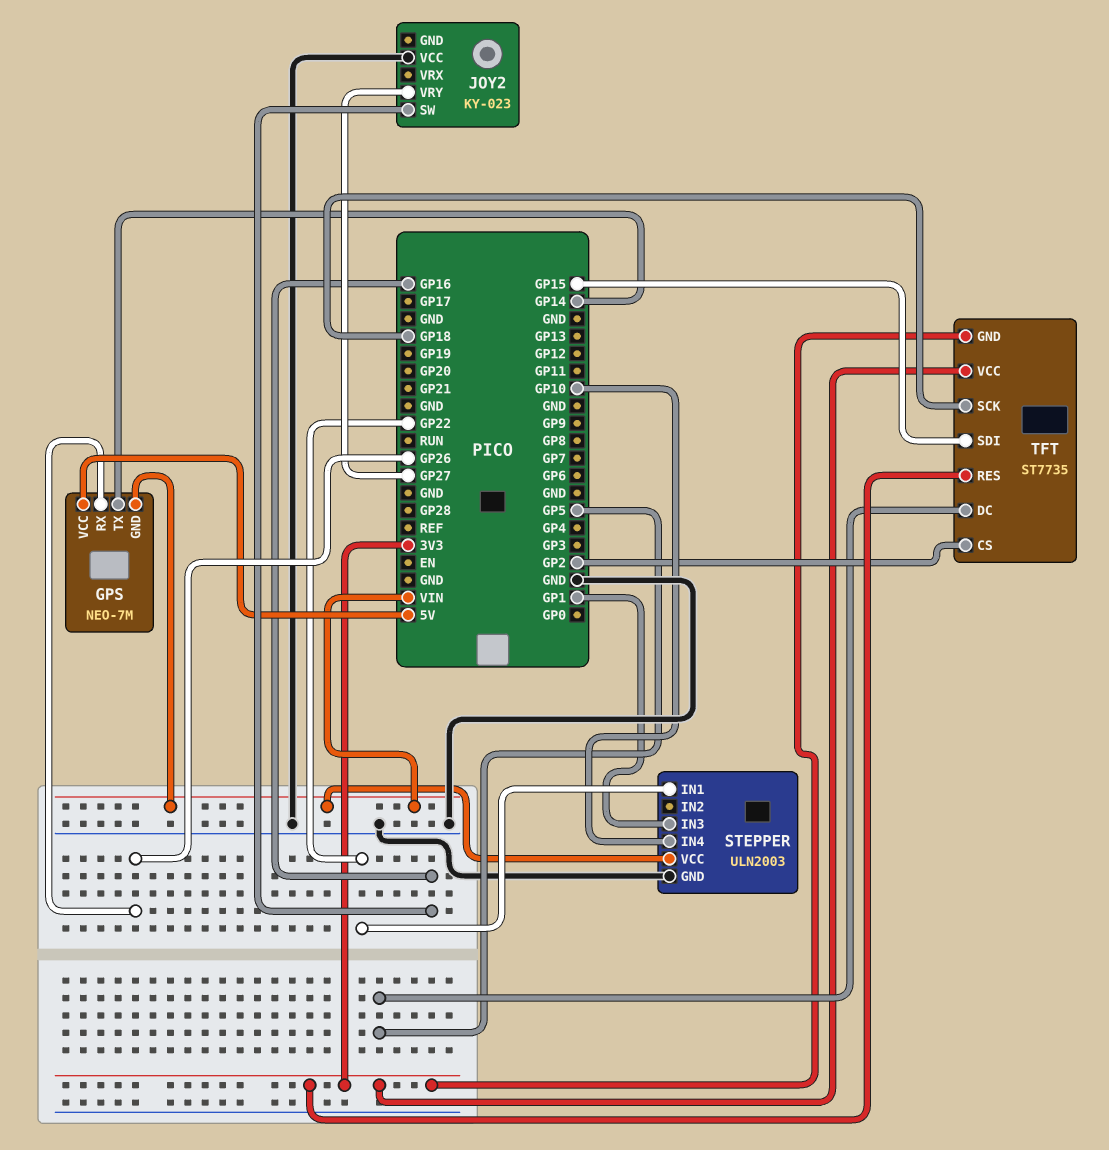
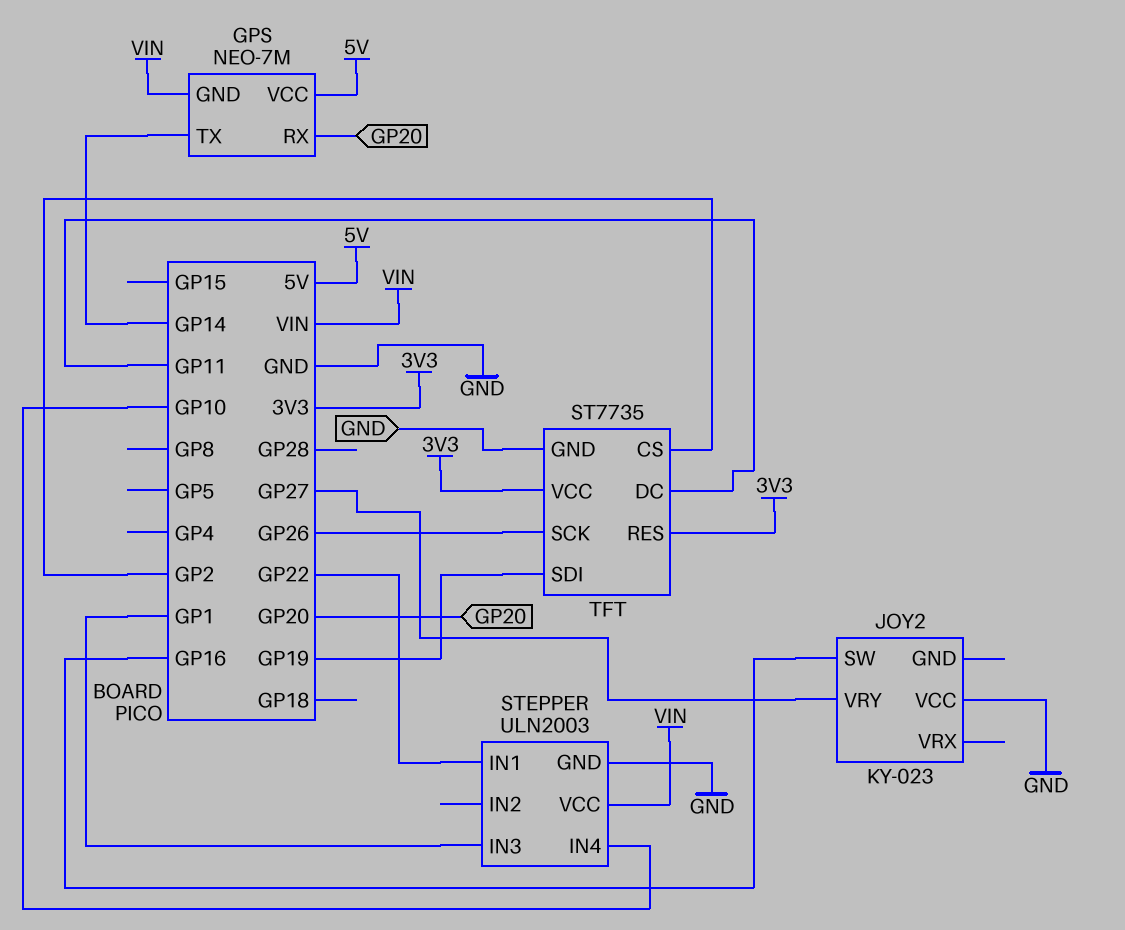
GPS pin RX: GP26 -> GP20
TFT pin DC: GP5 -> GP11
TFT pin GND: 3V3 -> GND
TFT pin SCK: GP18 -> GP26
TFT pin SDI: GP15 -> GP19

